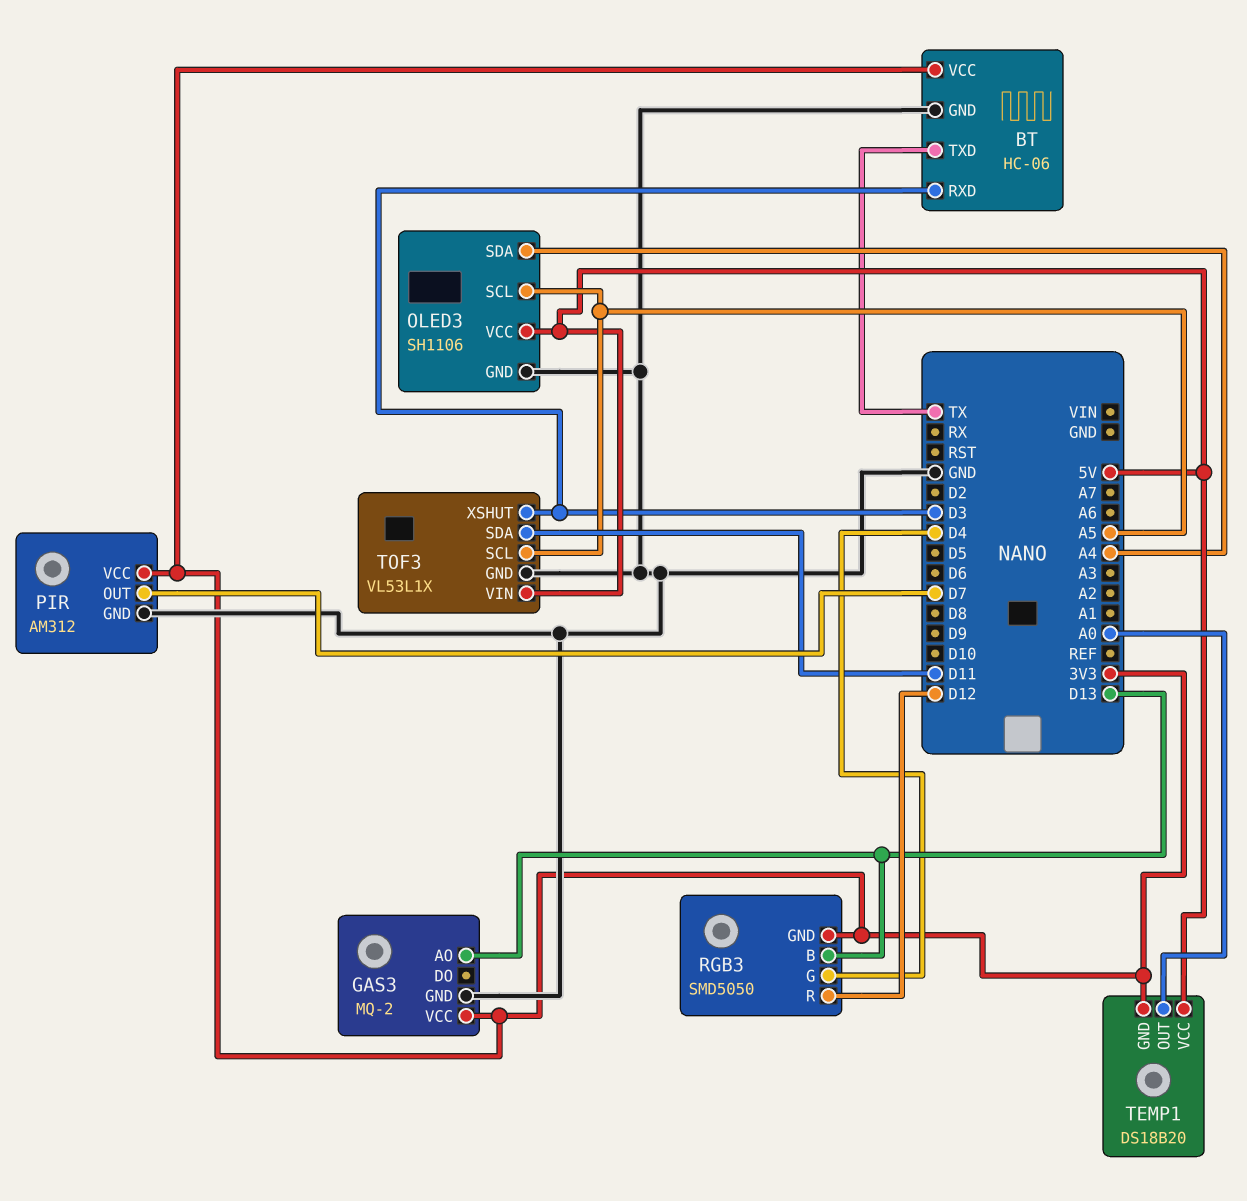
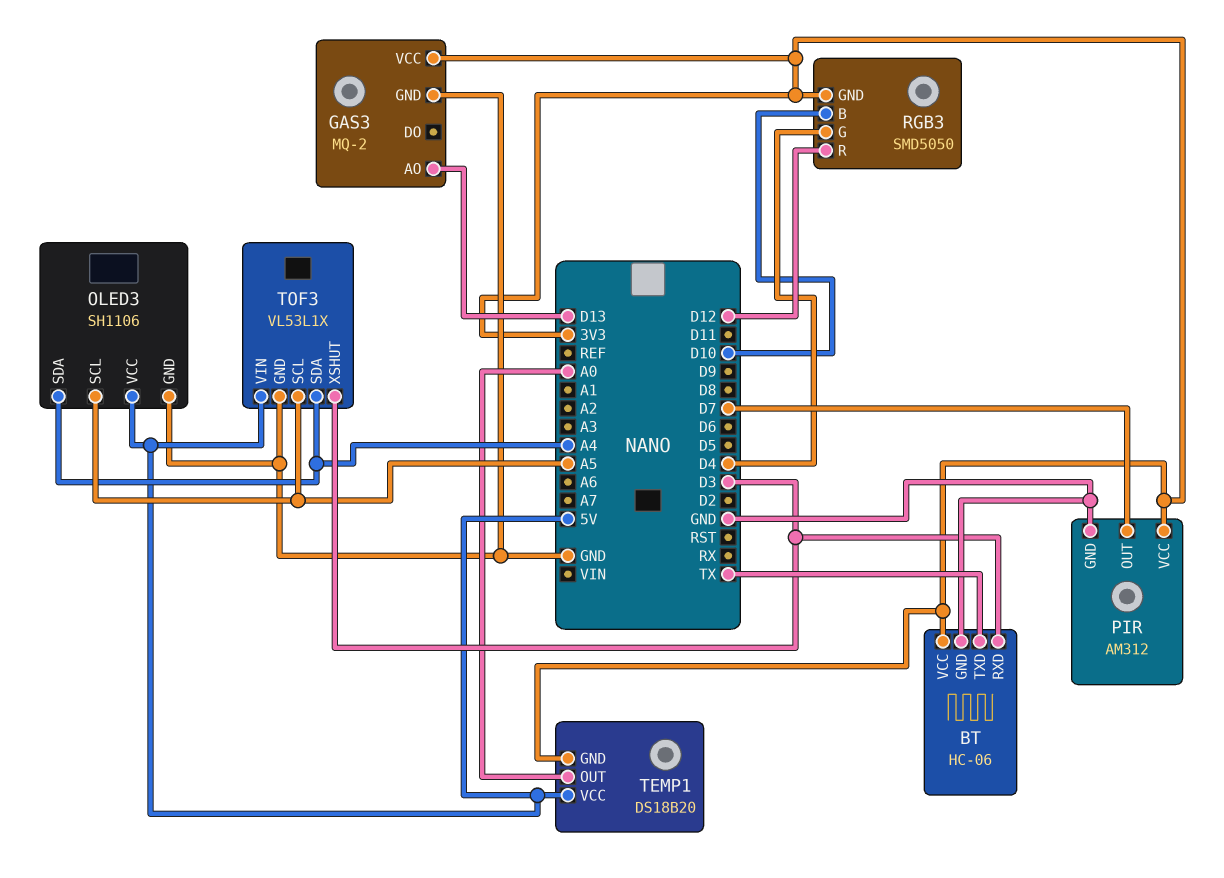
RGB3 pin B: D13 -> D10
TOF3 pin SDA: D11 -> A4

